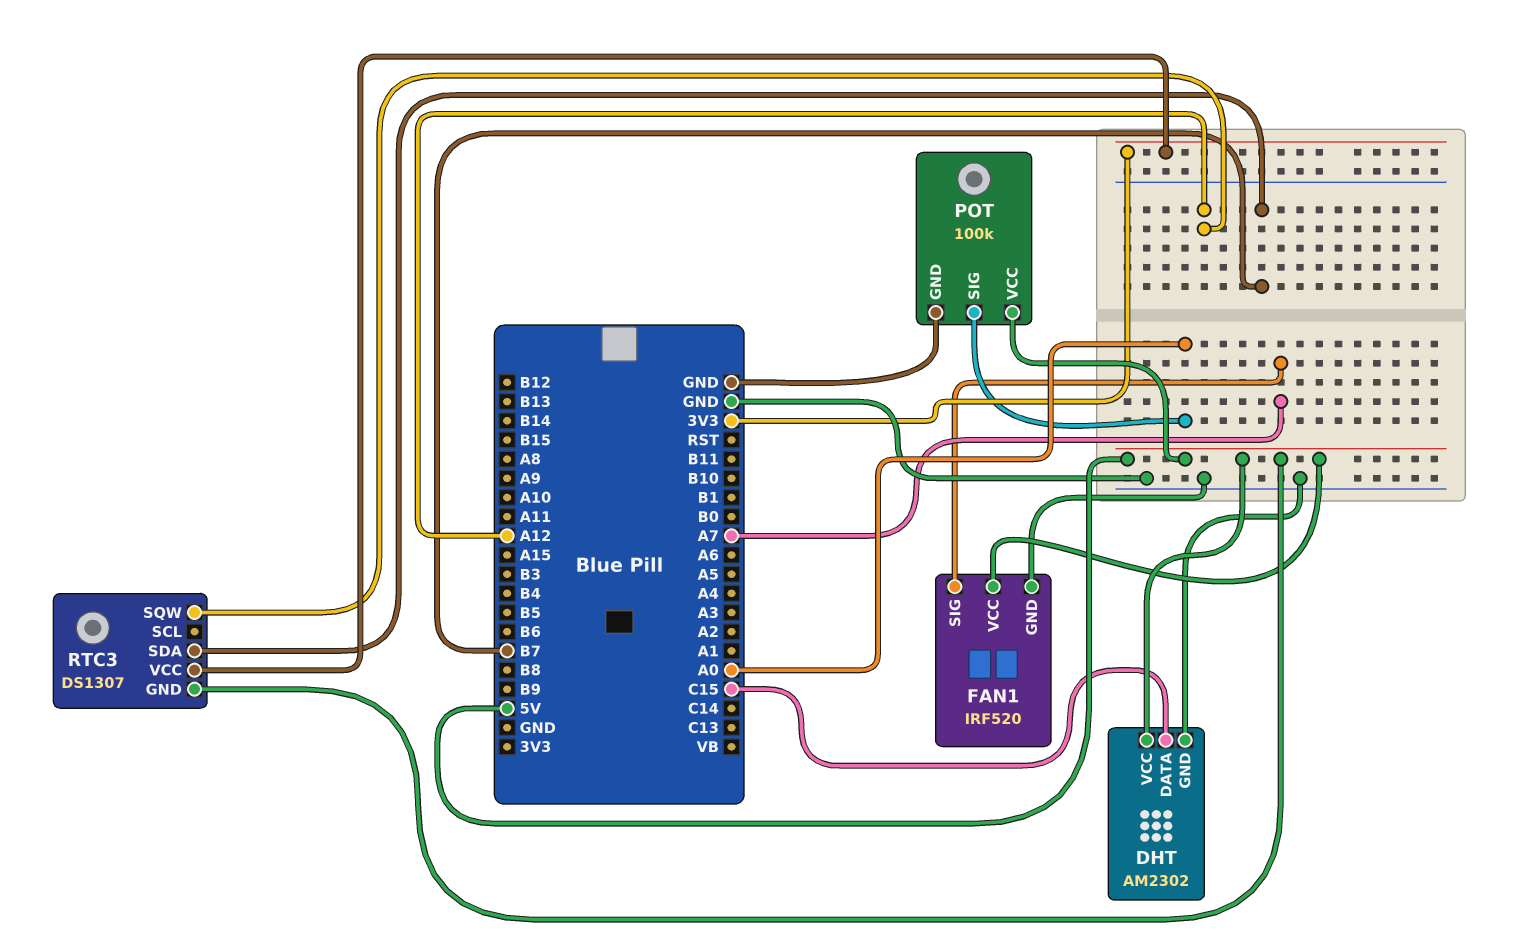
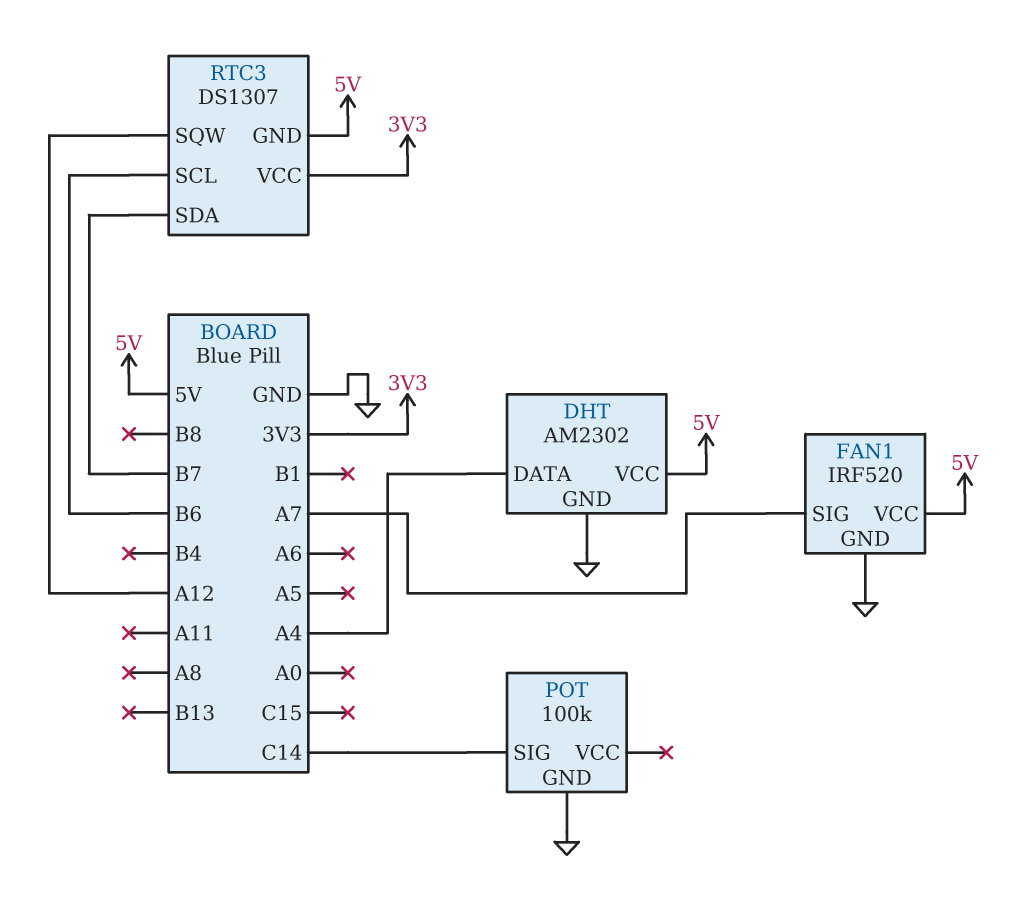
DHT pin DATA: C15 -> A4
POT pin SIG: A0 -> C14
POT pin VCC: 5V -> none
RTC3 pin SCL: none -> B6

